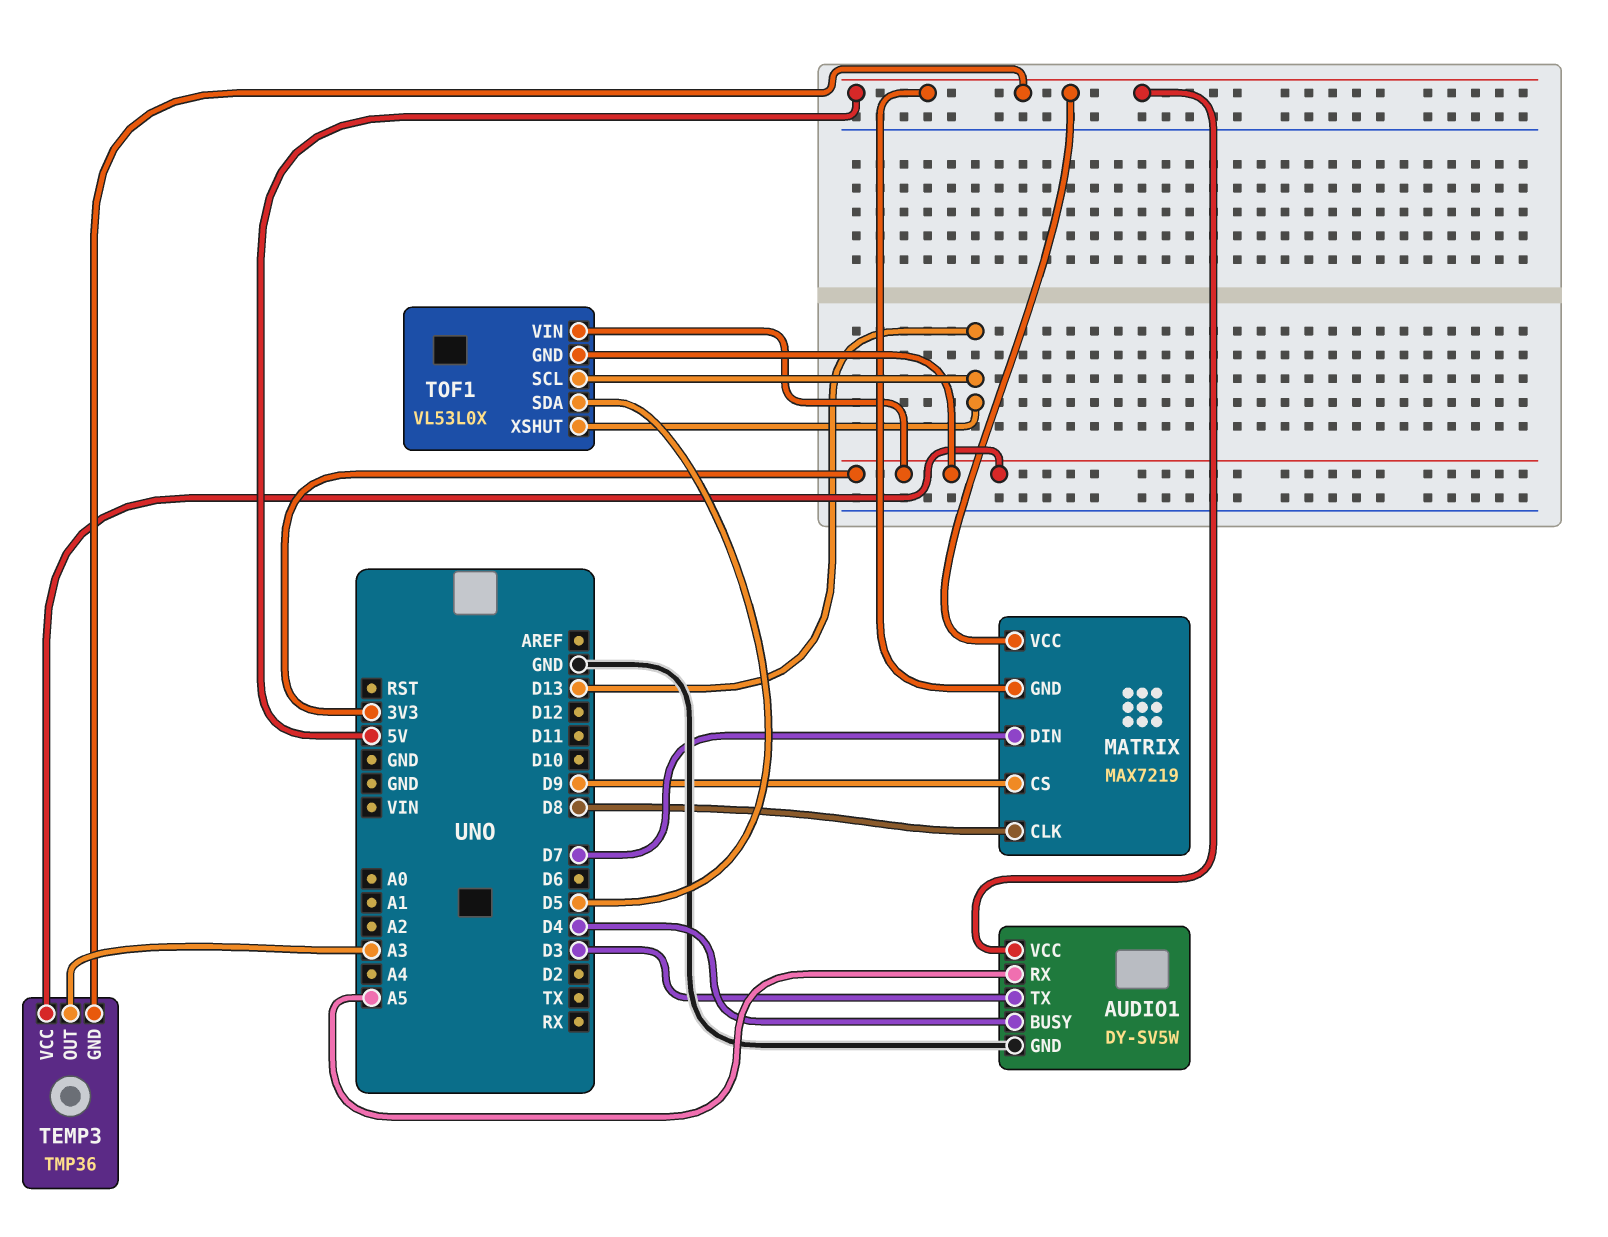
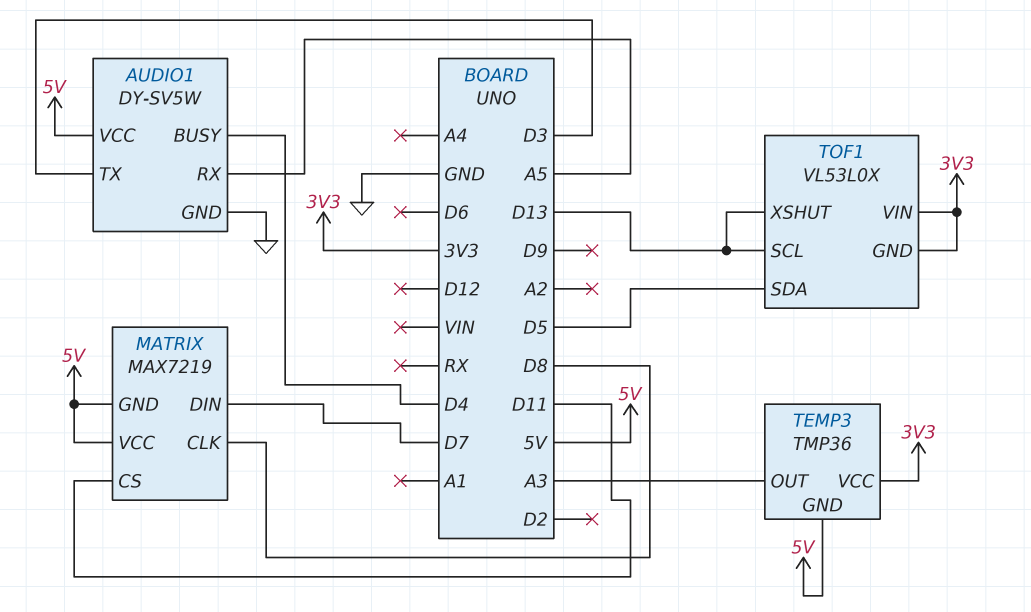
MATRIX pin CS: D9 -> D11

